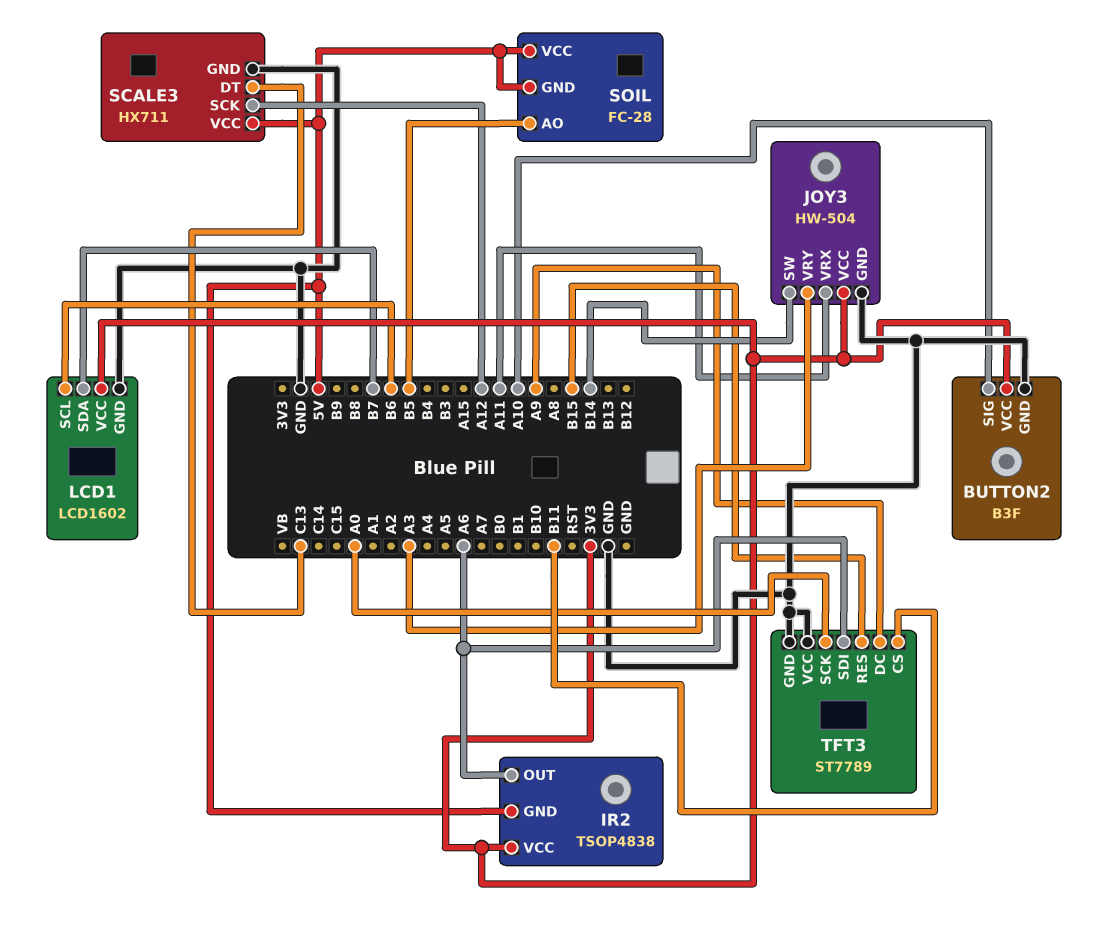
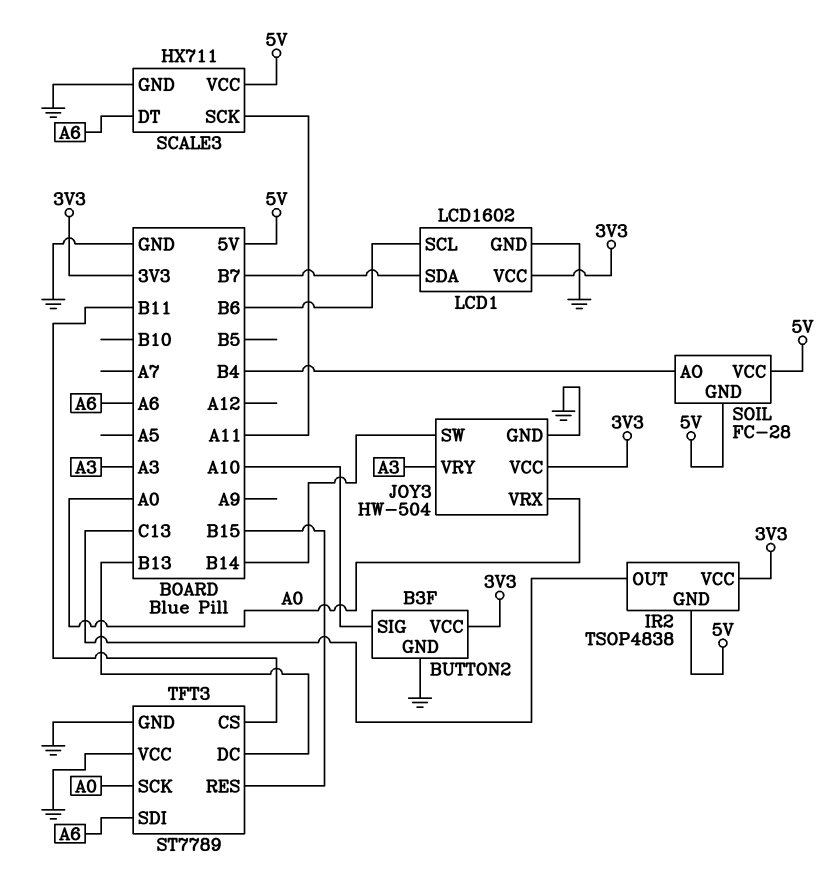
IR2 pin OUT: A6 -> C13
JOY3 pin VRX: A11 -> A0
SCALE3 pin DT: C13 -> A6
SCALE3 pin SCK: A12 -> A11
SOIL pin AO: B5 -> B4
TFT3 pin DC: A9 -> B13

